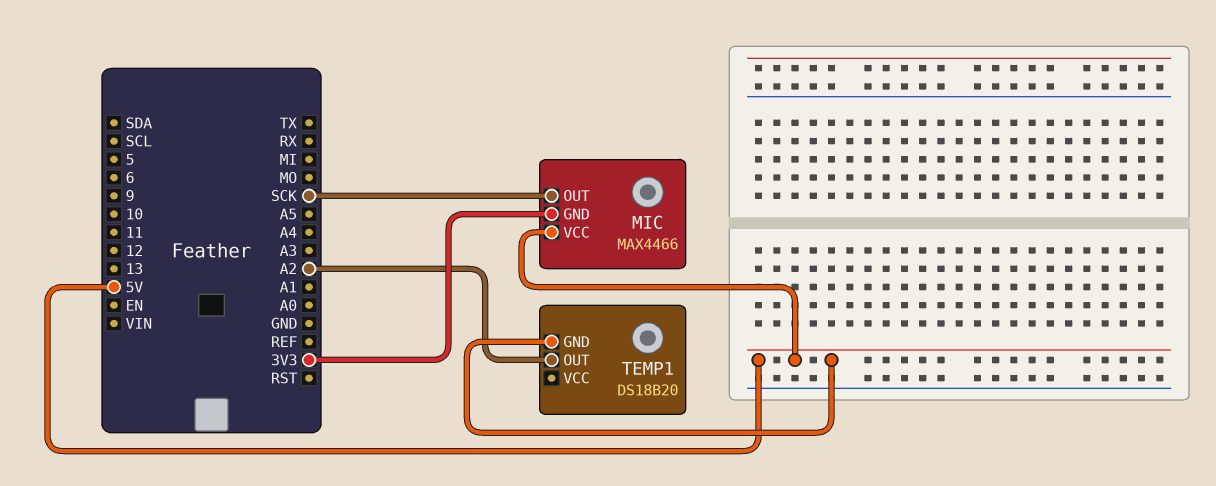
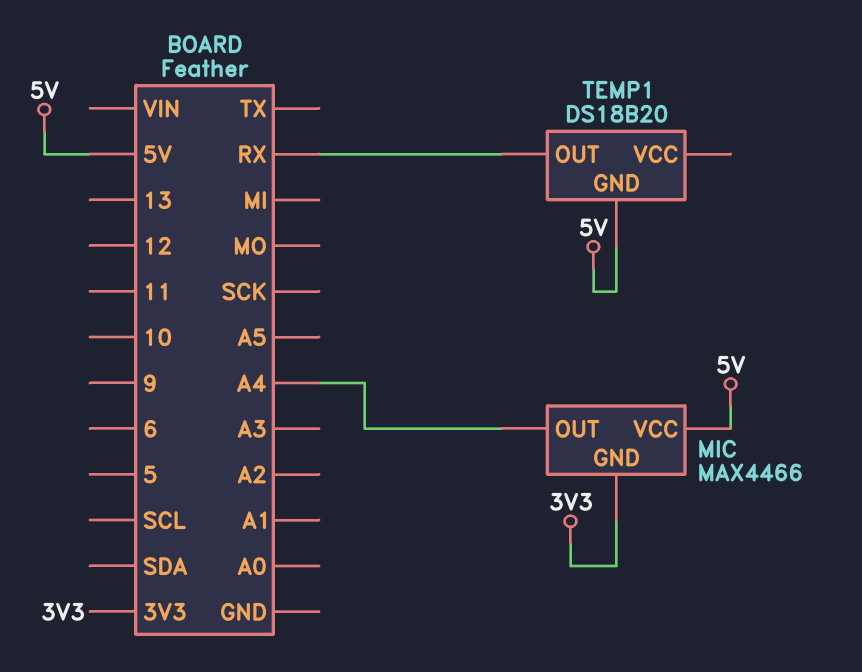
MIC pin OUT: SCK -> A4
TEMP1 pin OUT: A2 -> RX

